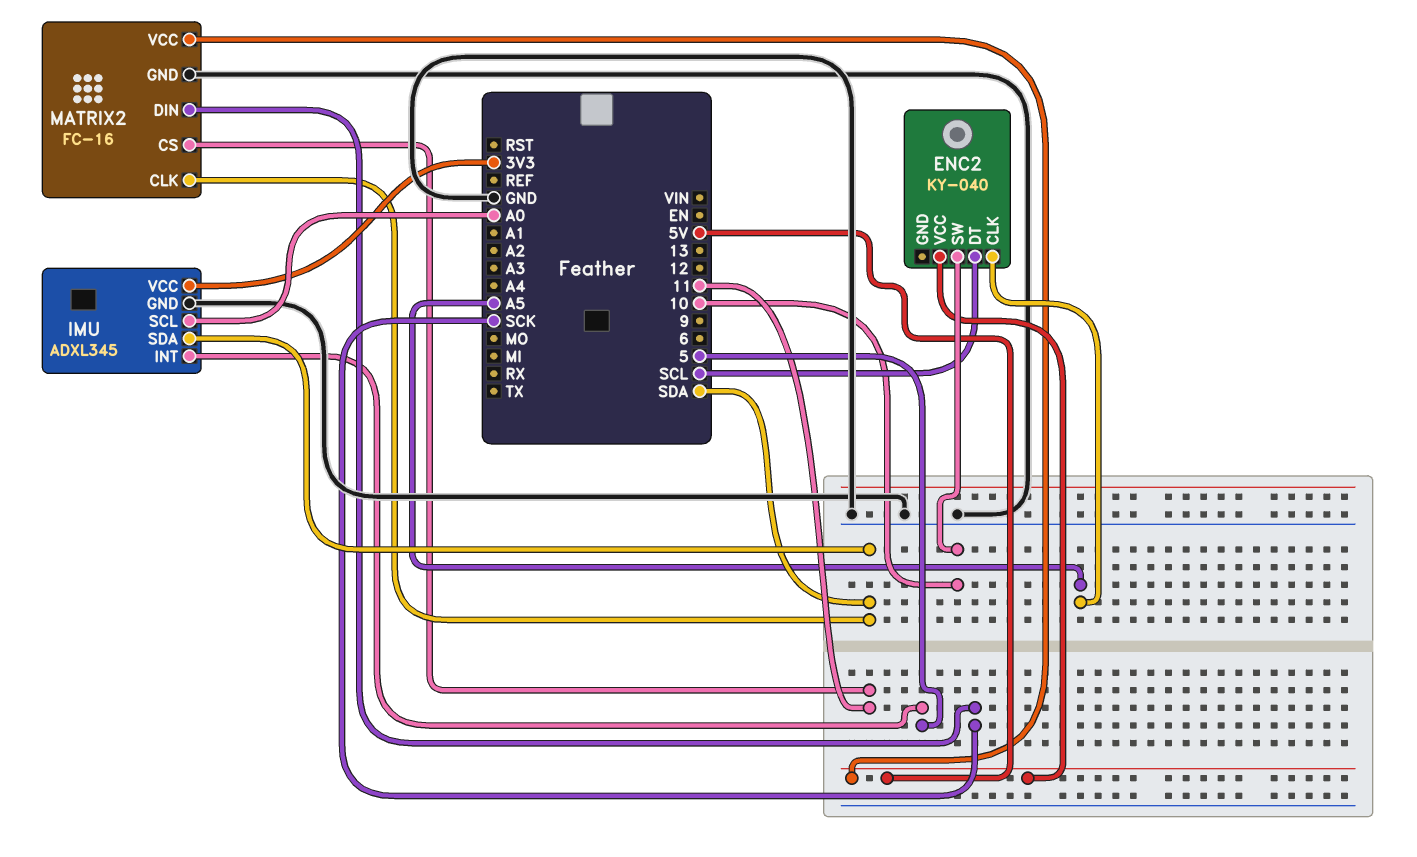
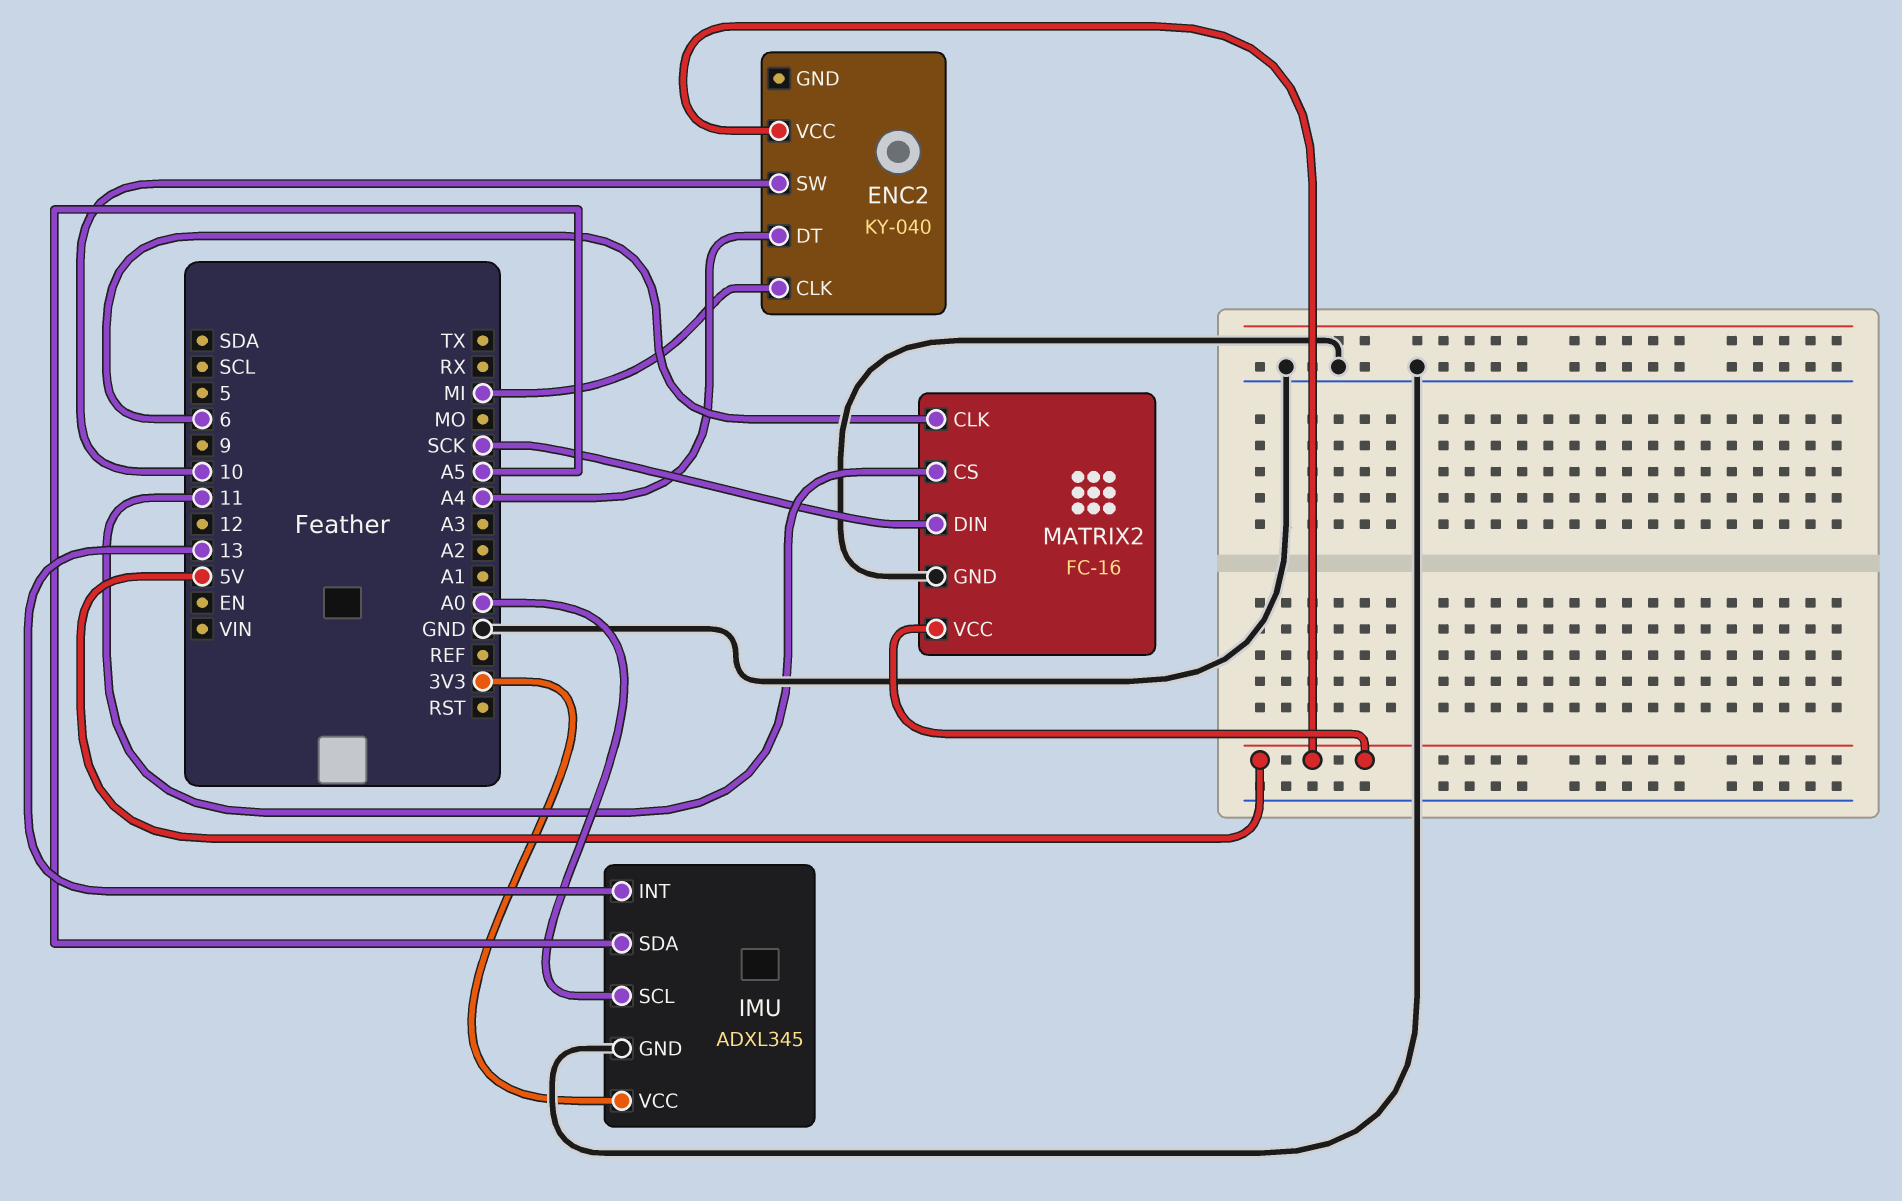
ENC2 pin CLK: A5 -> MI
ENC2 pin DT: SCL -> A4
IMU pin INT: 5 -> 13
IMU pin SDA: SDA -> A5
MATRIX2 pin CLK: SDA -> 6

